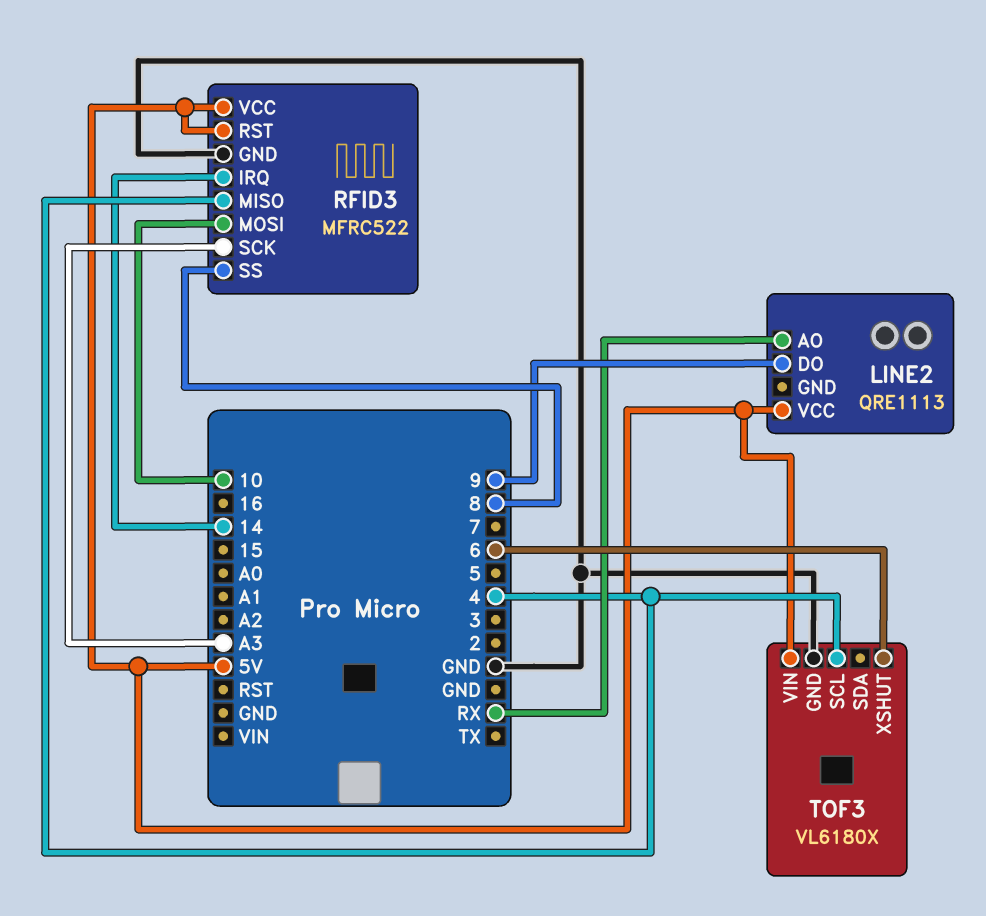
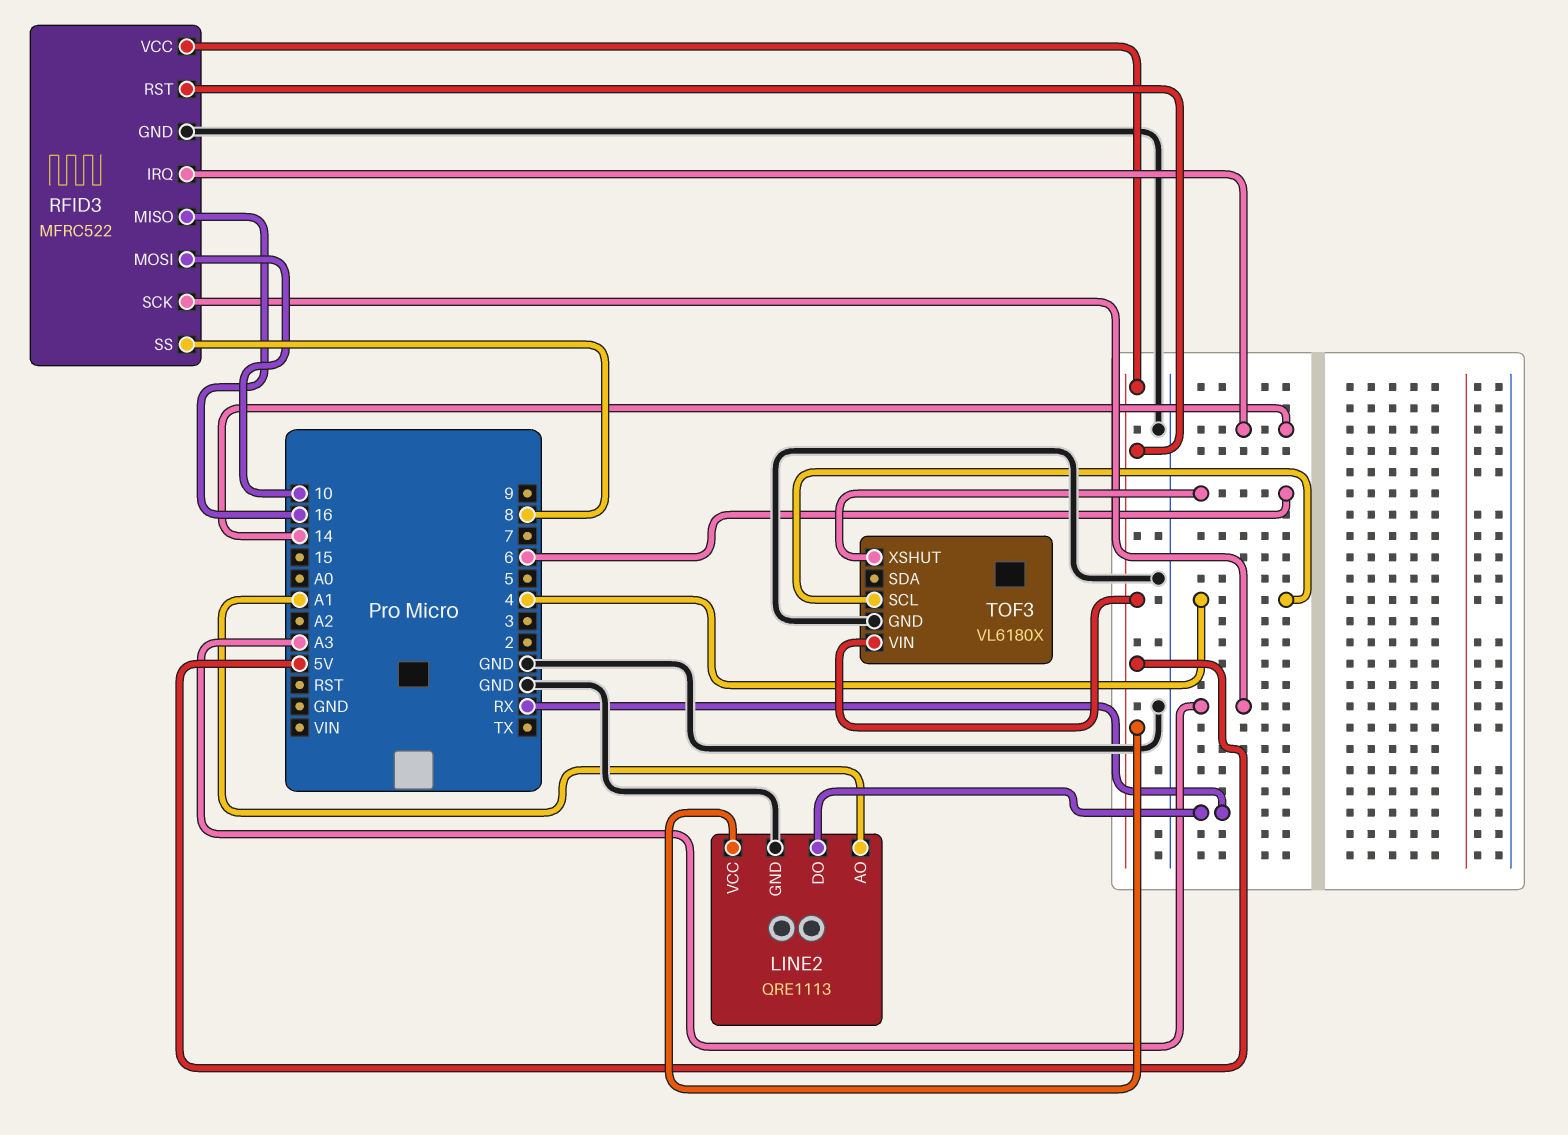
LINE2 pin AO: RX -> A1
LINE2 pin DO: 9 -> RX
LINE2 pin GND: none -> GND
RFID3 pin MISO: 4 -> 16

